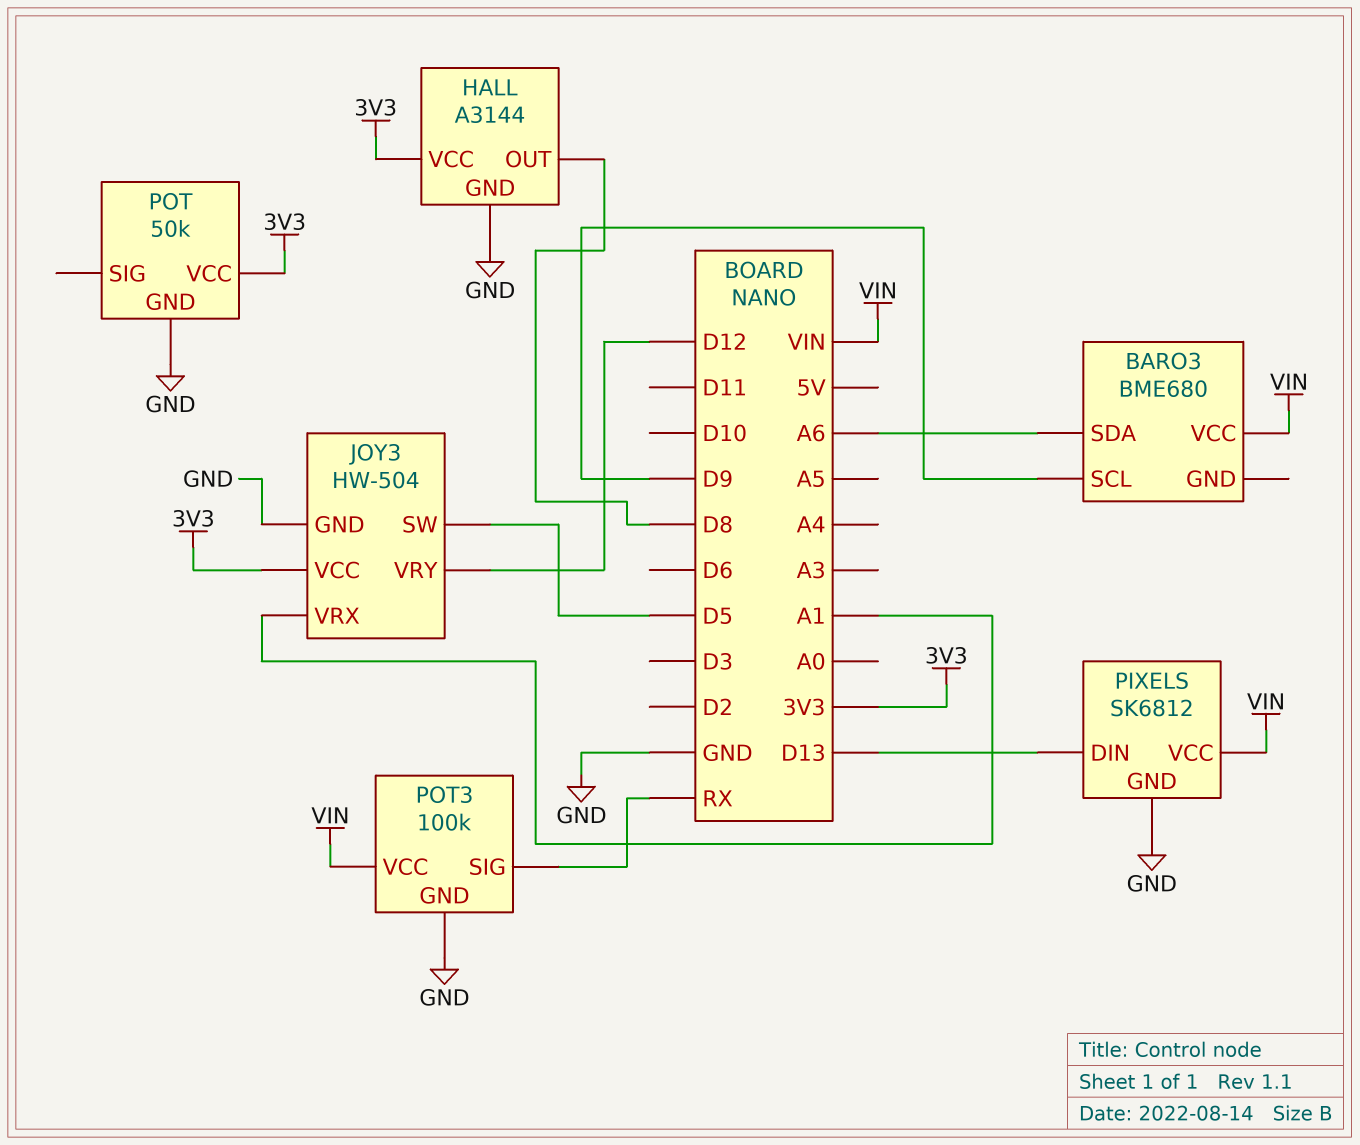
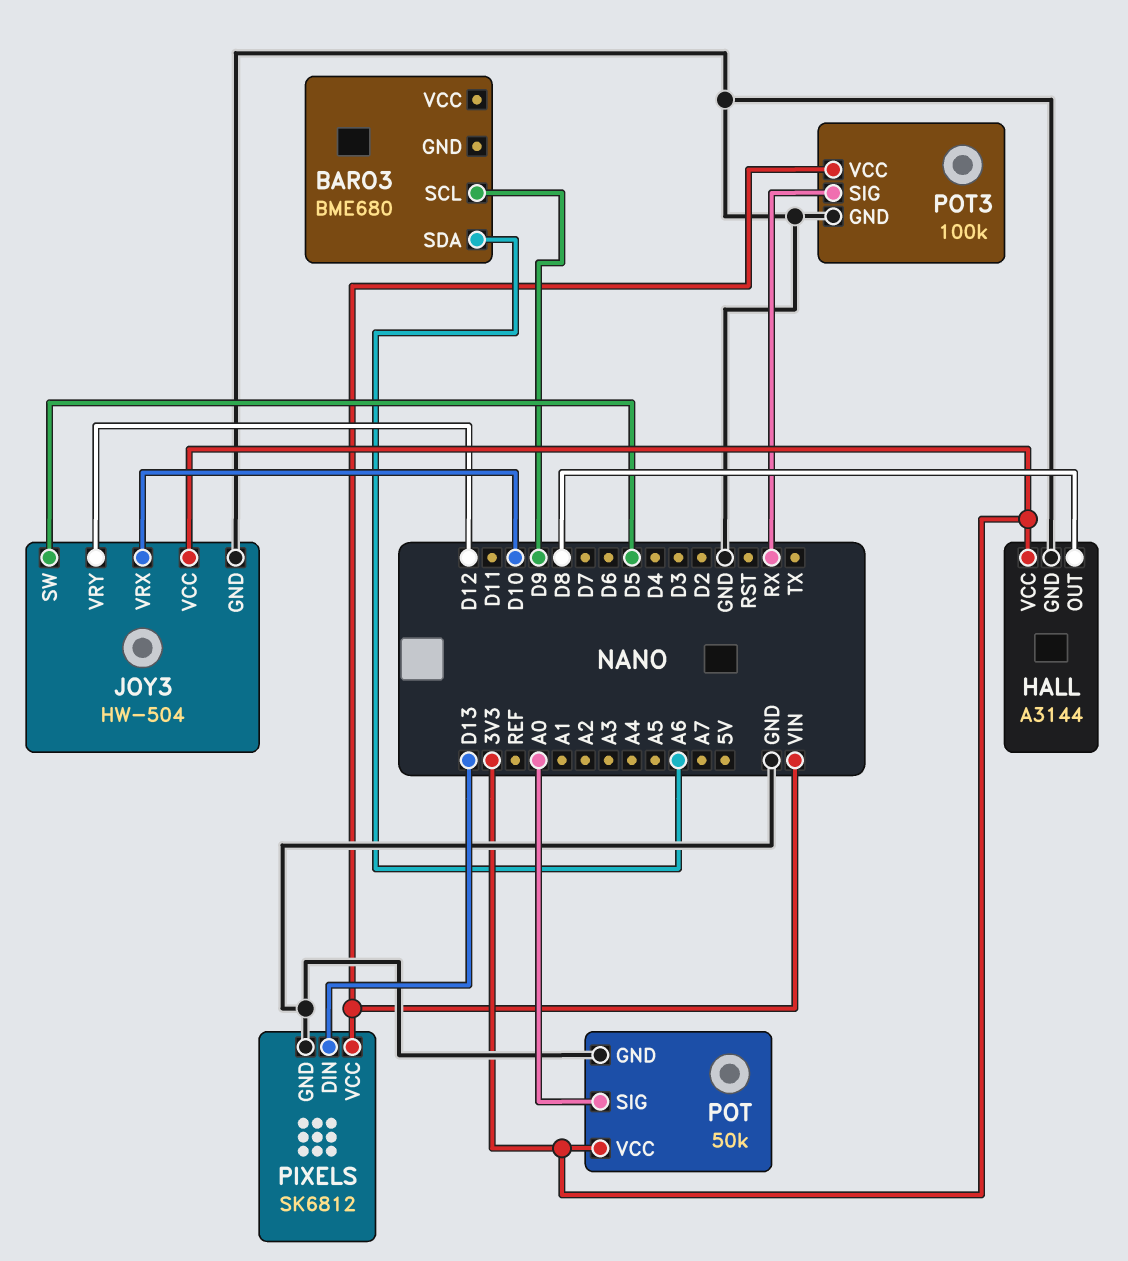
BARO3 pin VCC: VIN -> none
JOY3 pin VRX: A1 -> D10
POT pin SIG: none -> A0

